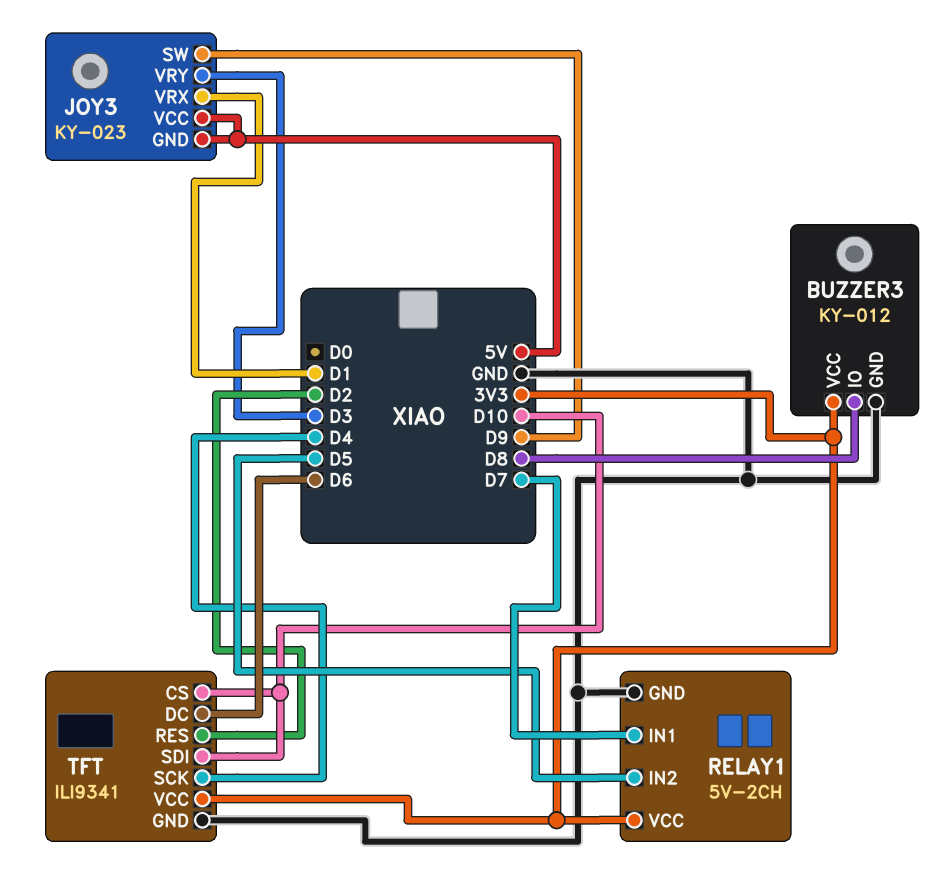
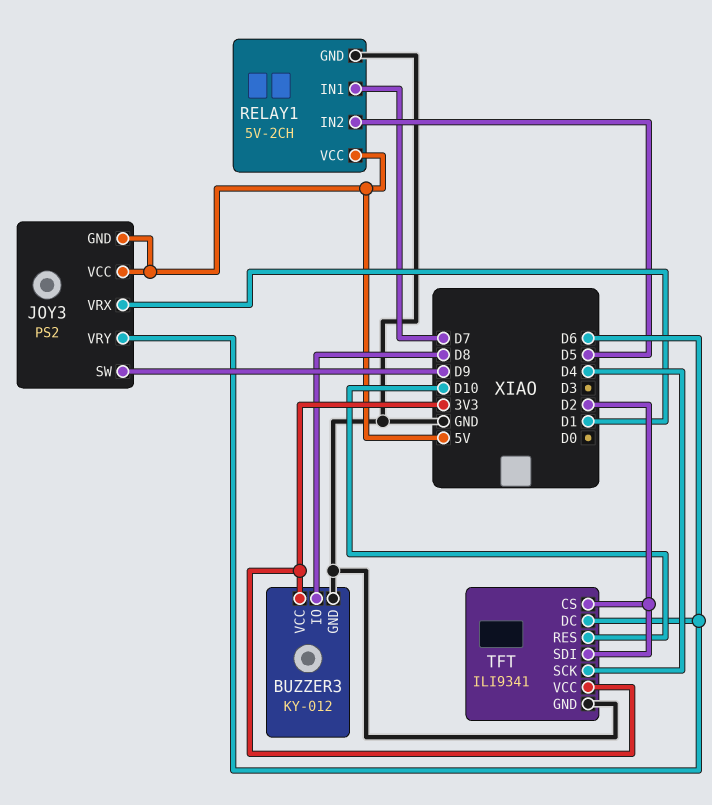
JOY3: KY-023 -> PS2
JOY3 pin VRY: D3 -> D6
RELAY1 pin VCC: 3V3 -> 5V
TFT pin CS: D10 -> D2
TFT pin RES: D2 -> D10
TFT pin SDI: D10 -> D2

